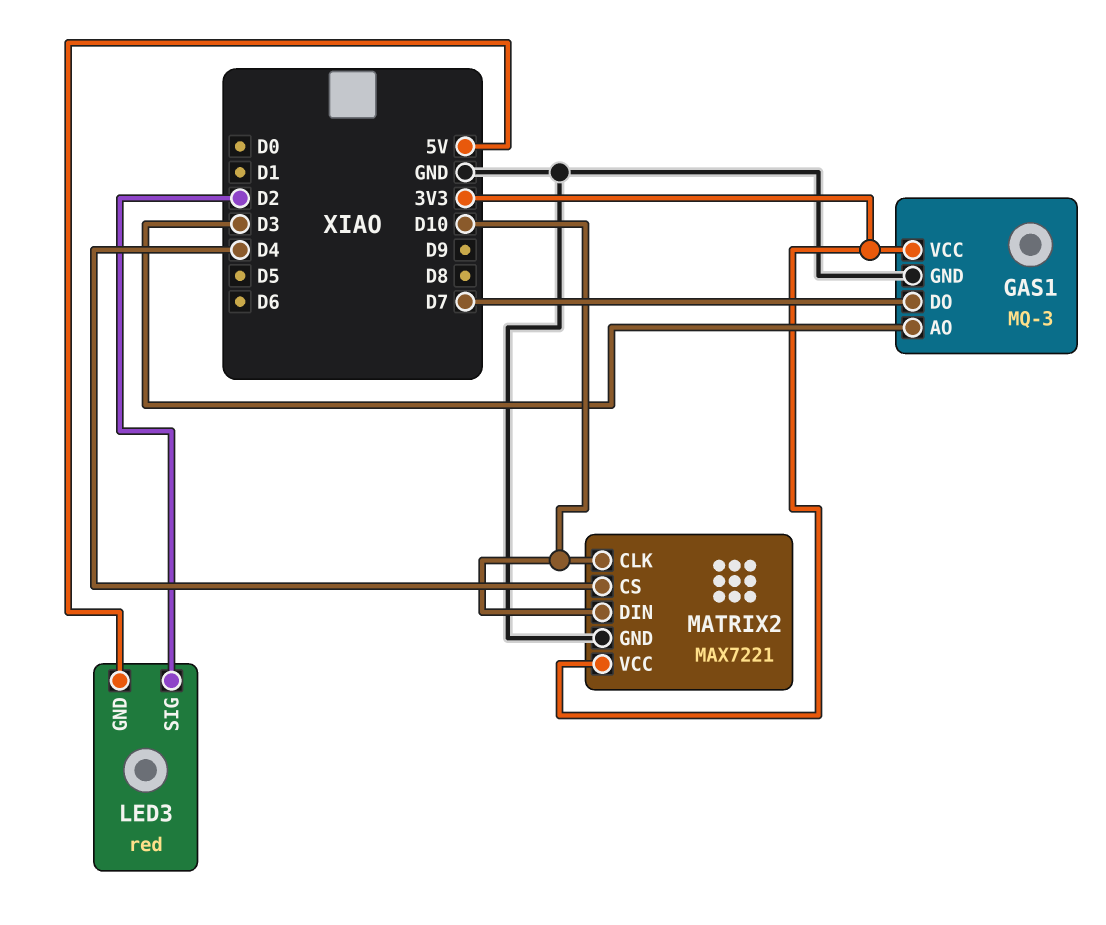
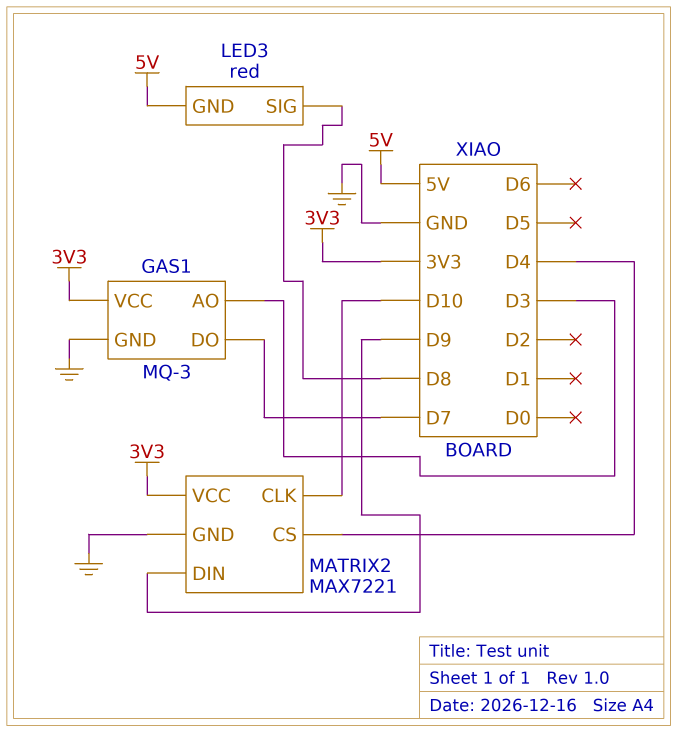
LED3 pin SIG: D2 -> D8
MATRIX2 pin DIN: D10 -> D9

